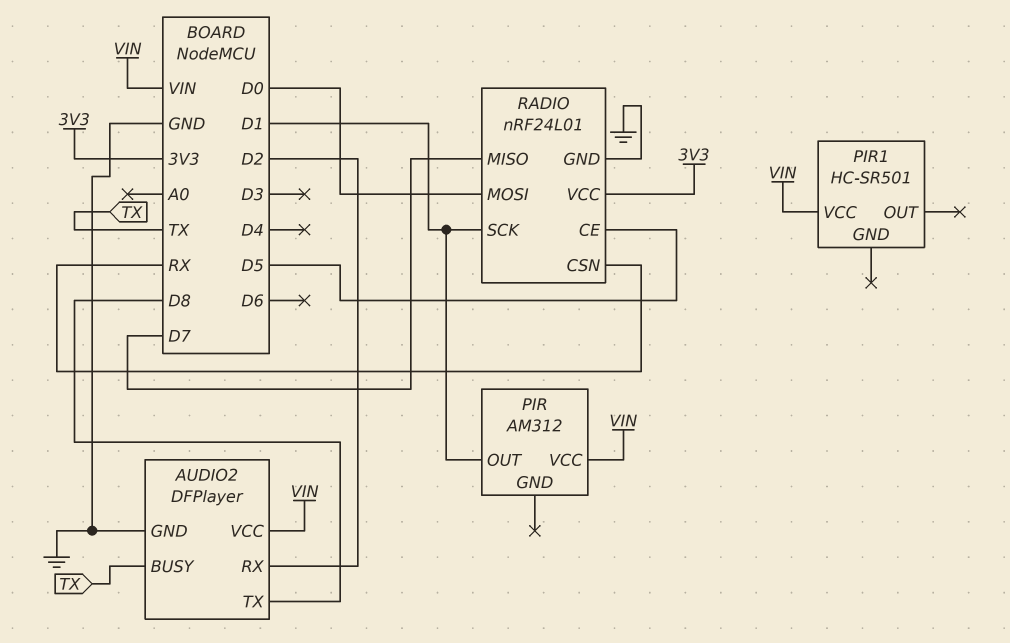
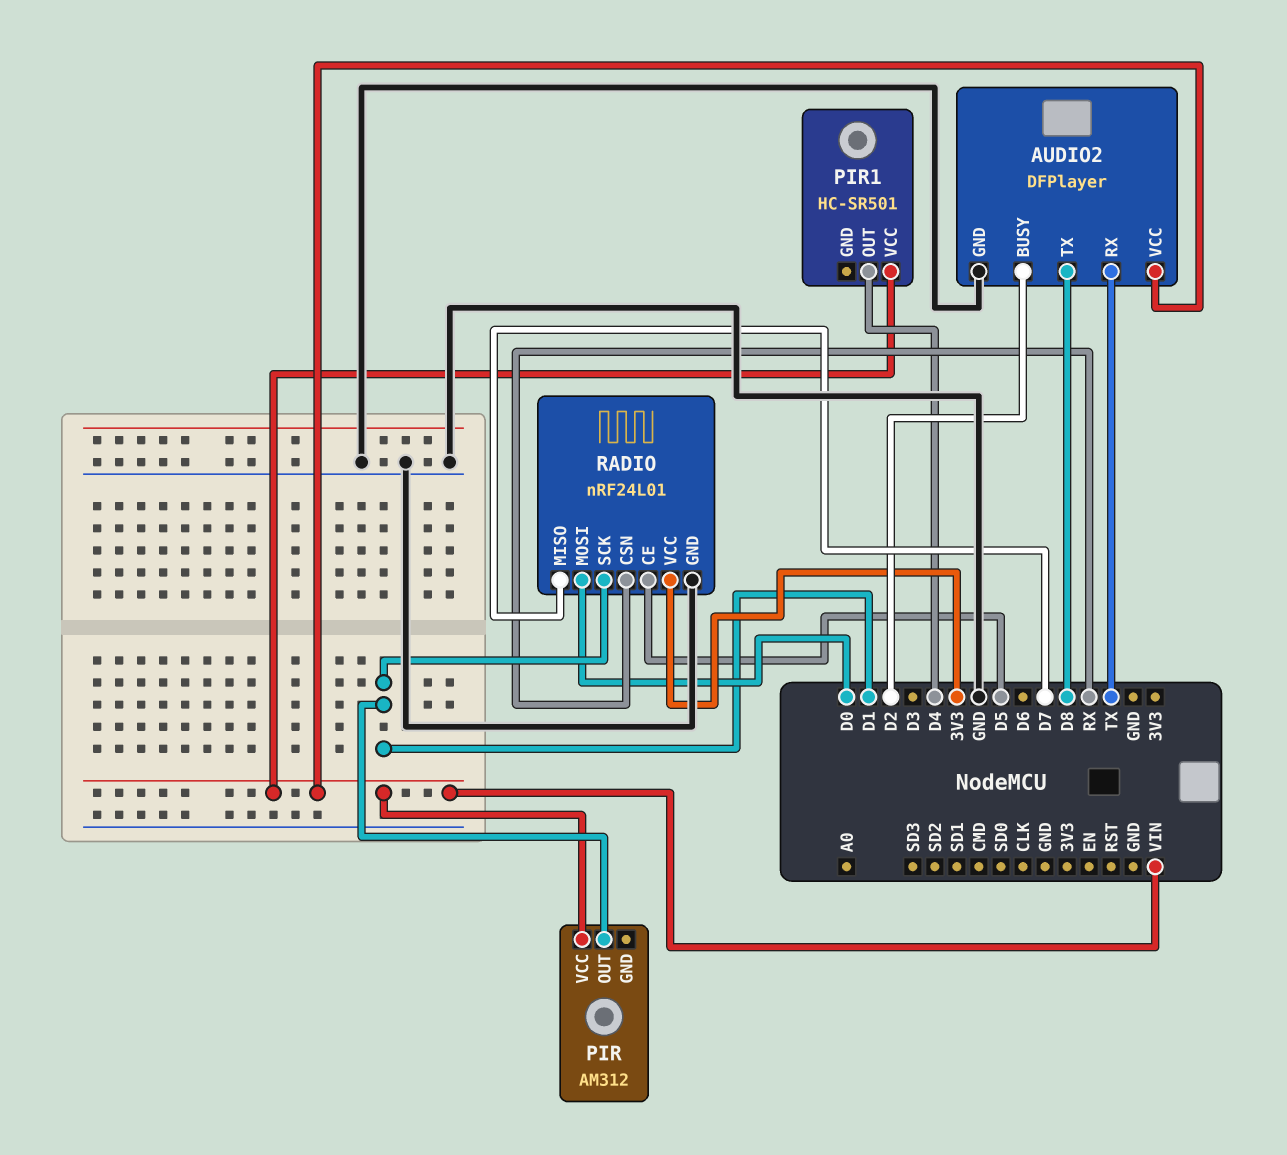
AUDIO2 pin BUSY: TX -> D2
AUDIO2 pin RX: D2 -> TX
PIR1 pin OUT: none -> D4

